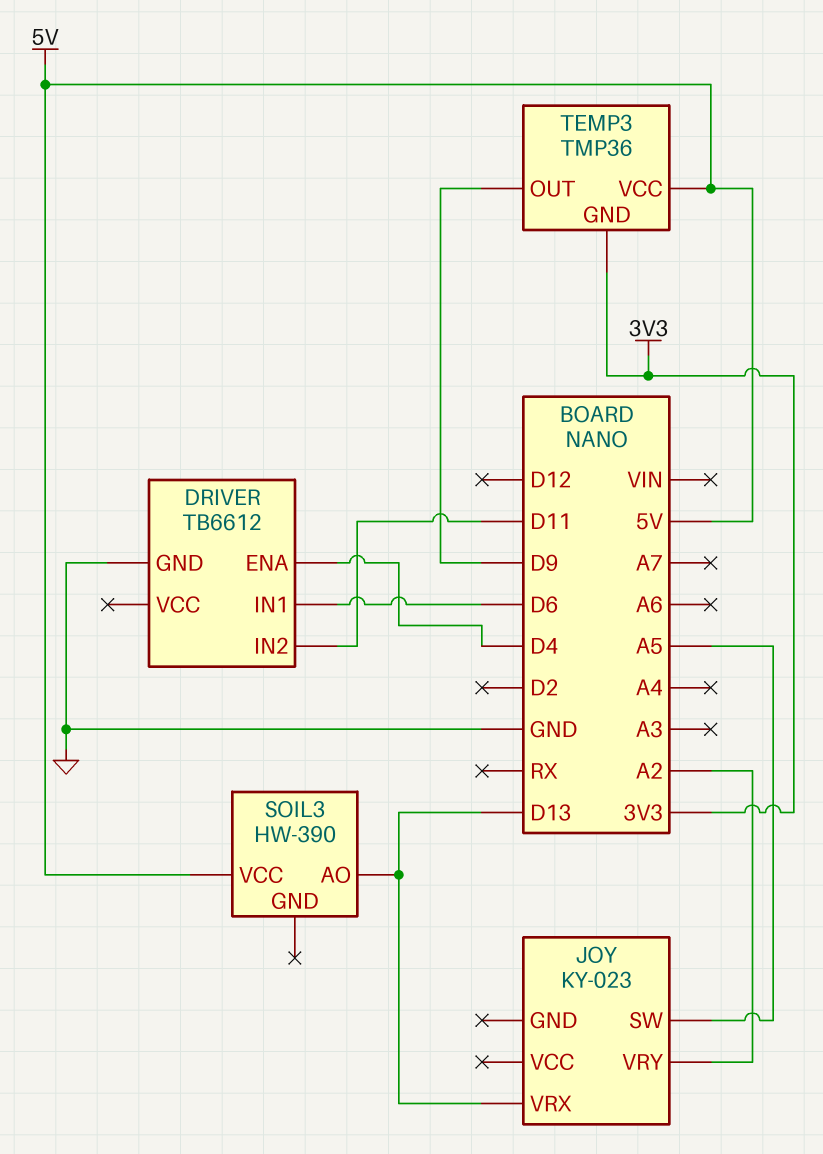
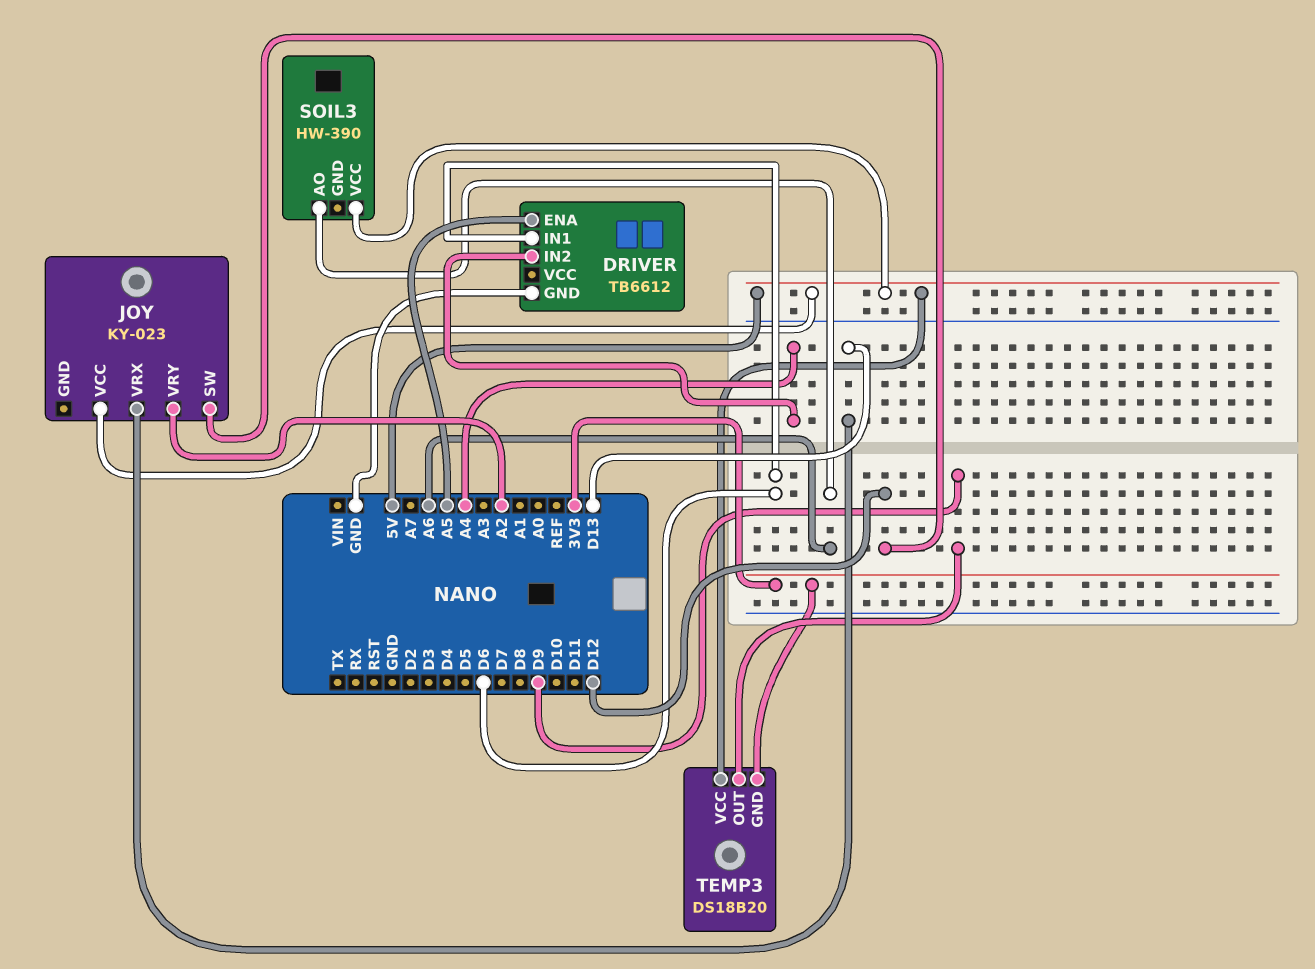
DRIVER pin ENA: D4 -> A5
DRIVER pin IN2: D11 -> A4
JOY pin SW: A5 -> D12
JOY pin VCC: none -> 5V
SOIL3 pin AO: D13 -> A6
TEMP3: TMP36 -> DS18B20

